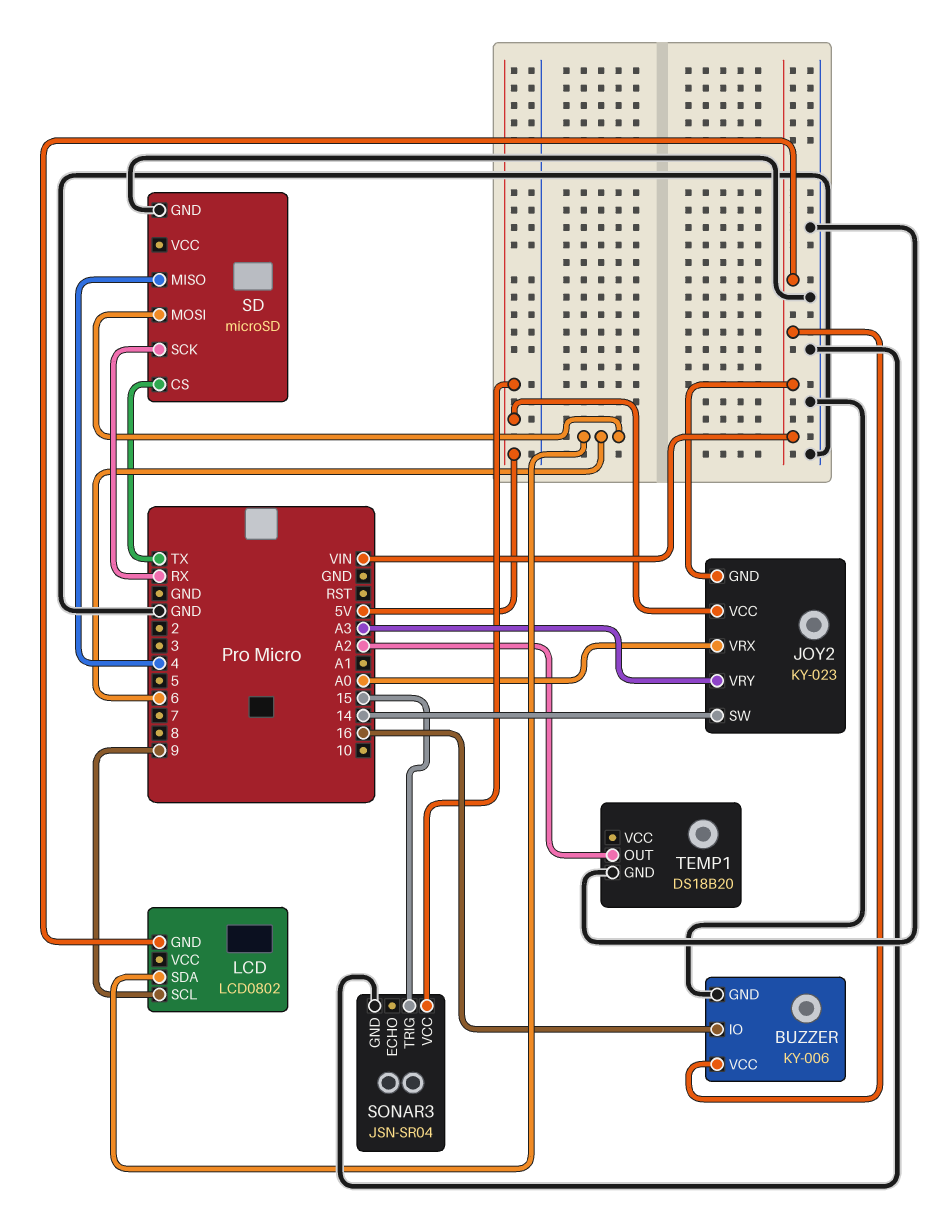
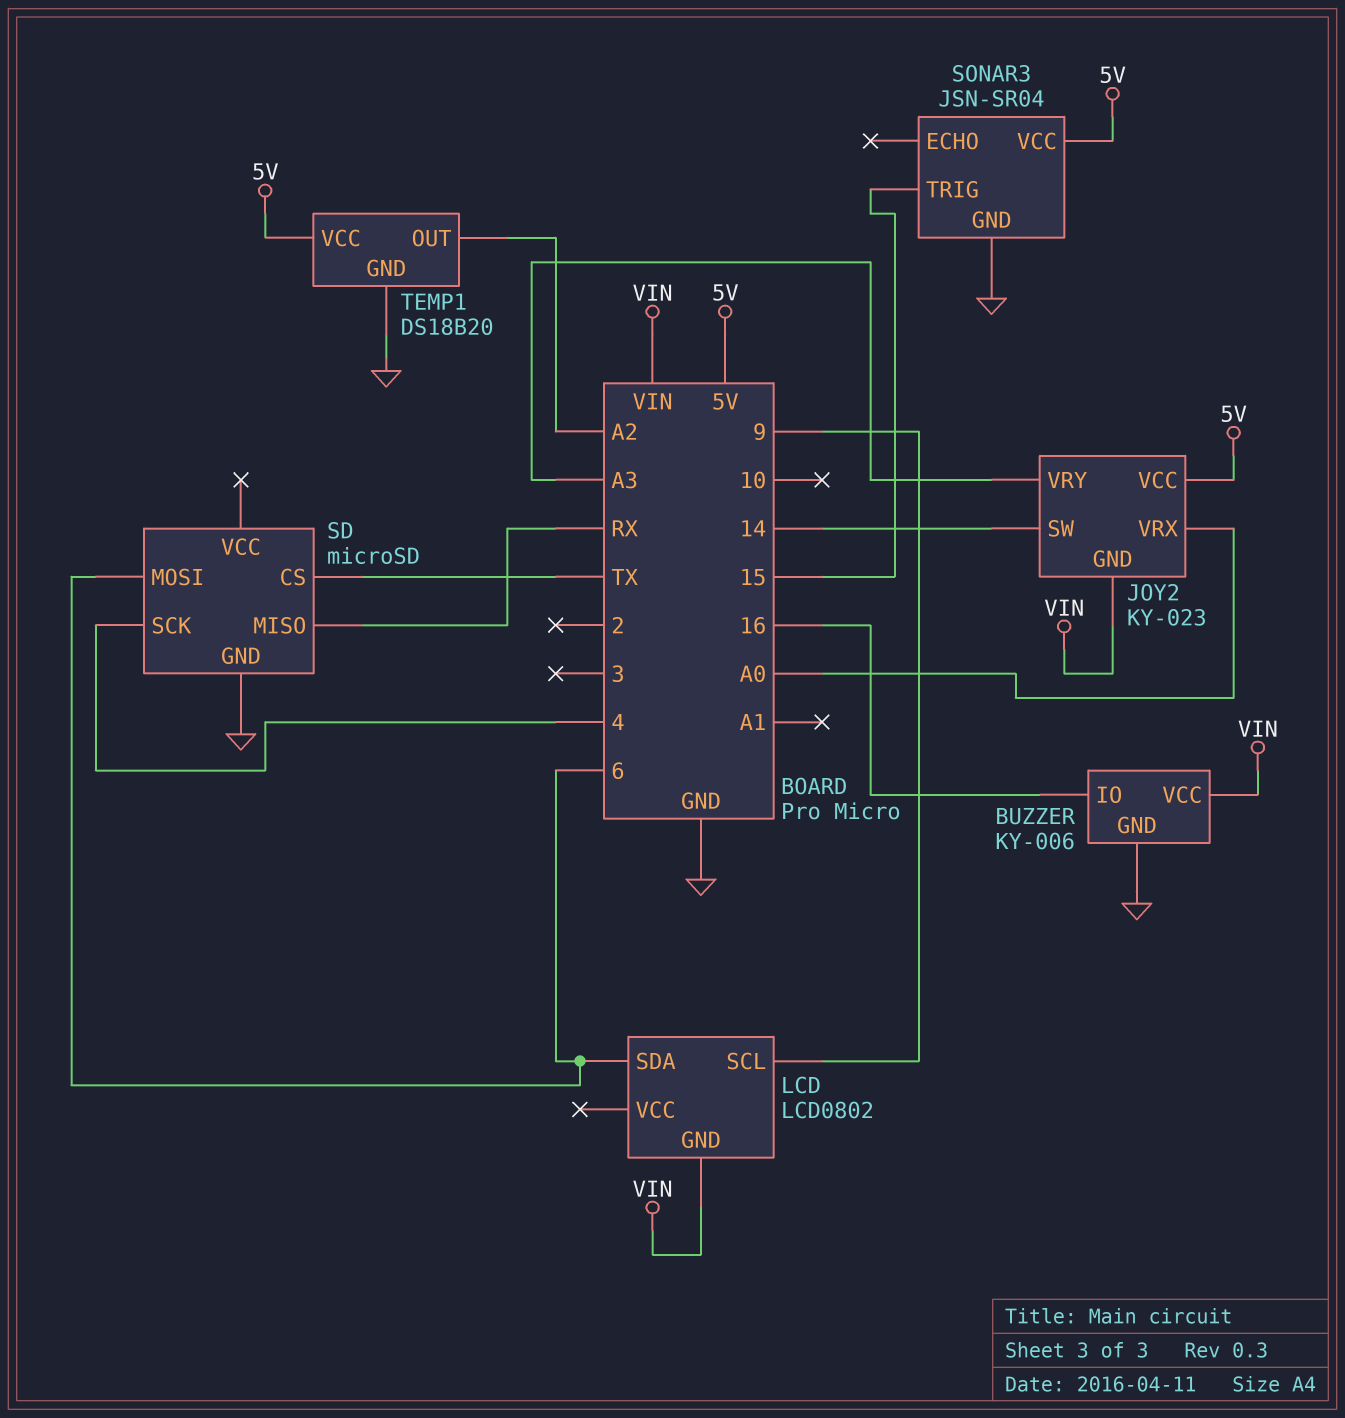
SD pin MISO: 4 -> RX
SD pin SCK: RX -> 4
TEMP1 pin VCC: none -> 5V

